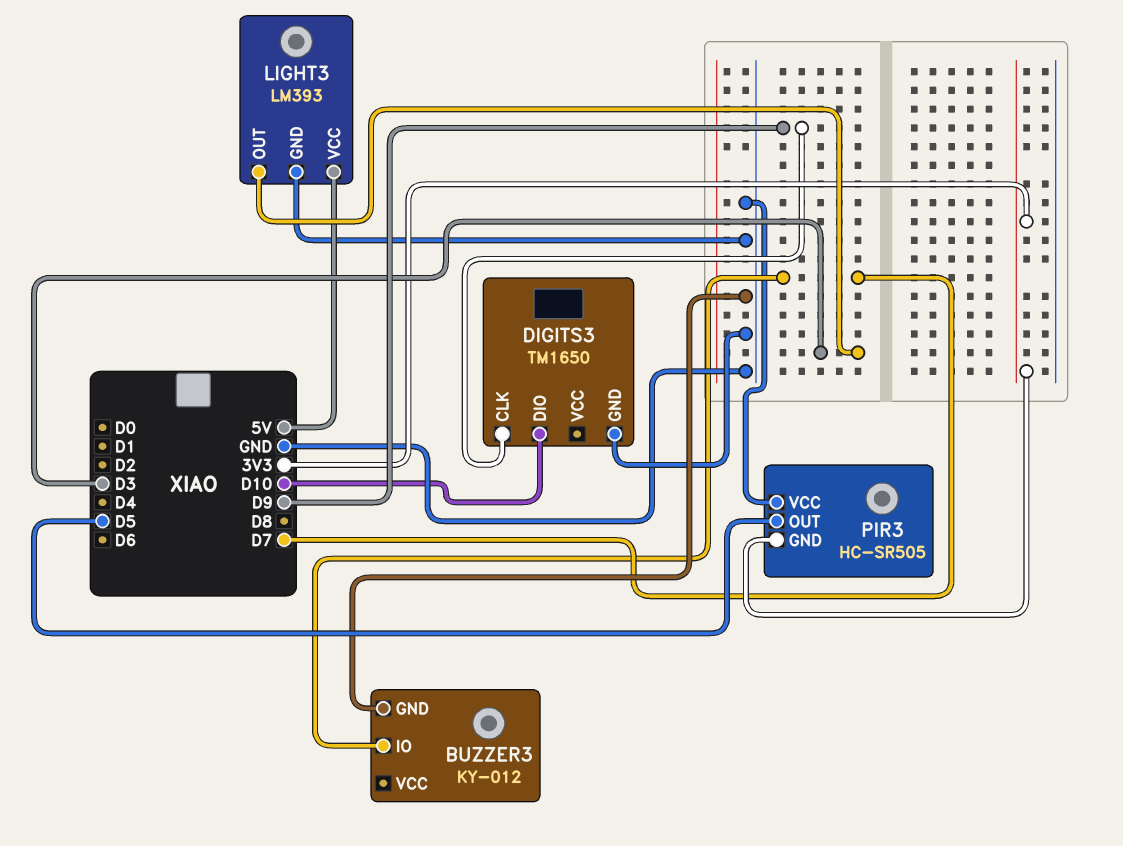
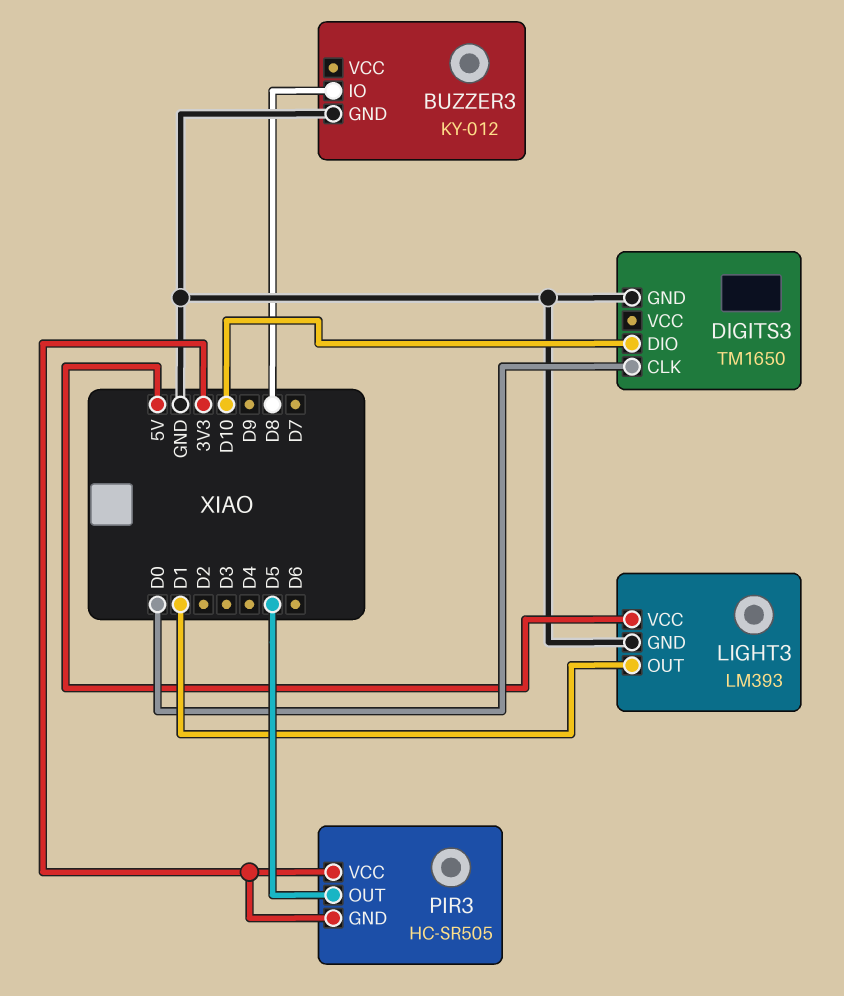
BUZZER3 pin IO: D7 -> D8
DIGITS3 pin CLK: D9 -> D0
LIGHT3 pin OUT: D3 -> D1
PIR3 pin VCC: GND -> 3V3

